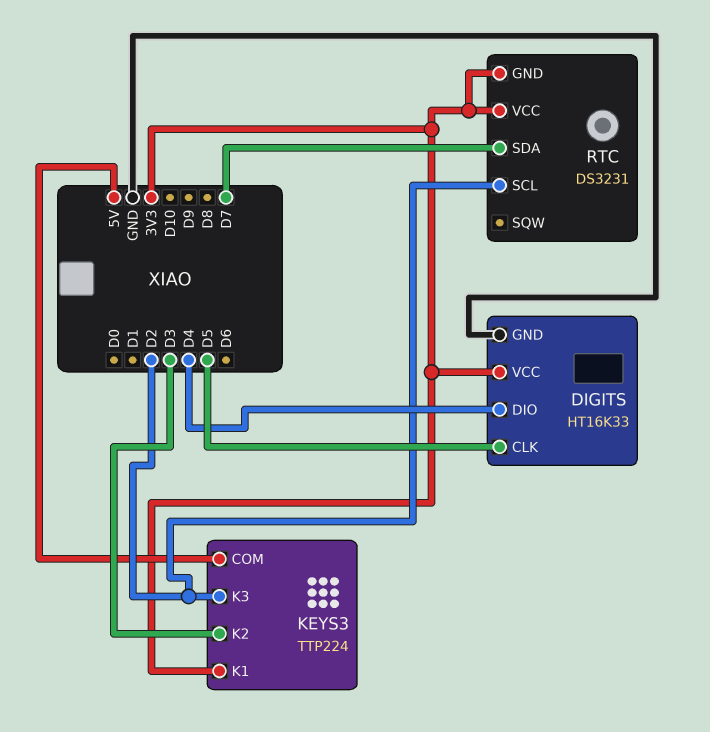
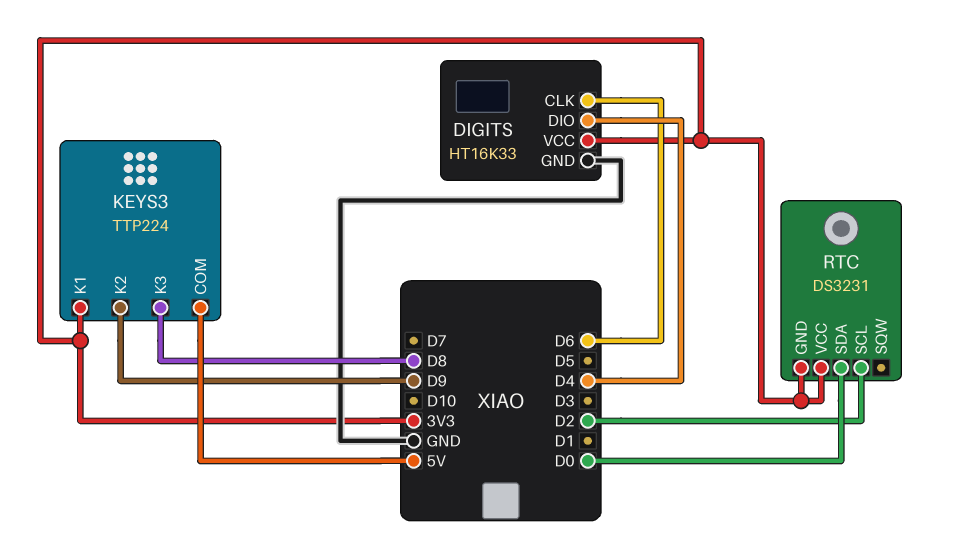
DIGITS pin CLK: D5 -> D6
KEYS3 pin K2: D3 -> D9
KEYS3 pin K3: D2 -> D8
RTC pin SDA: D7 -> D0

